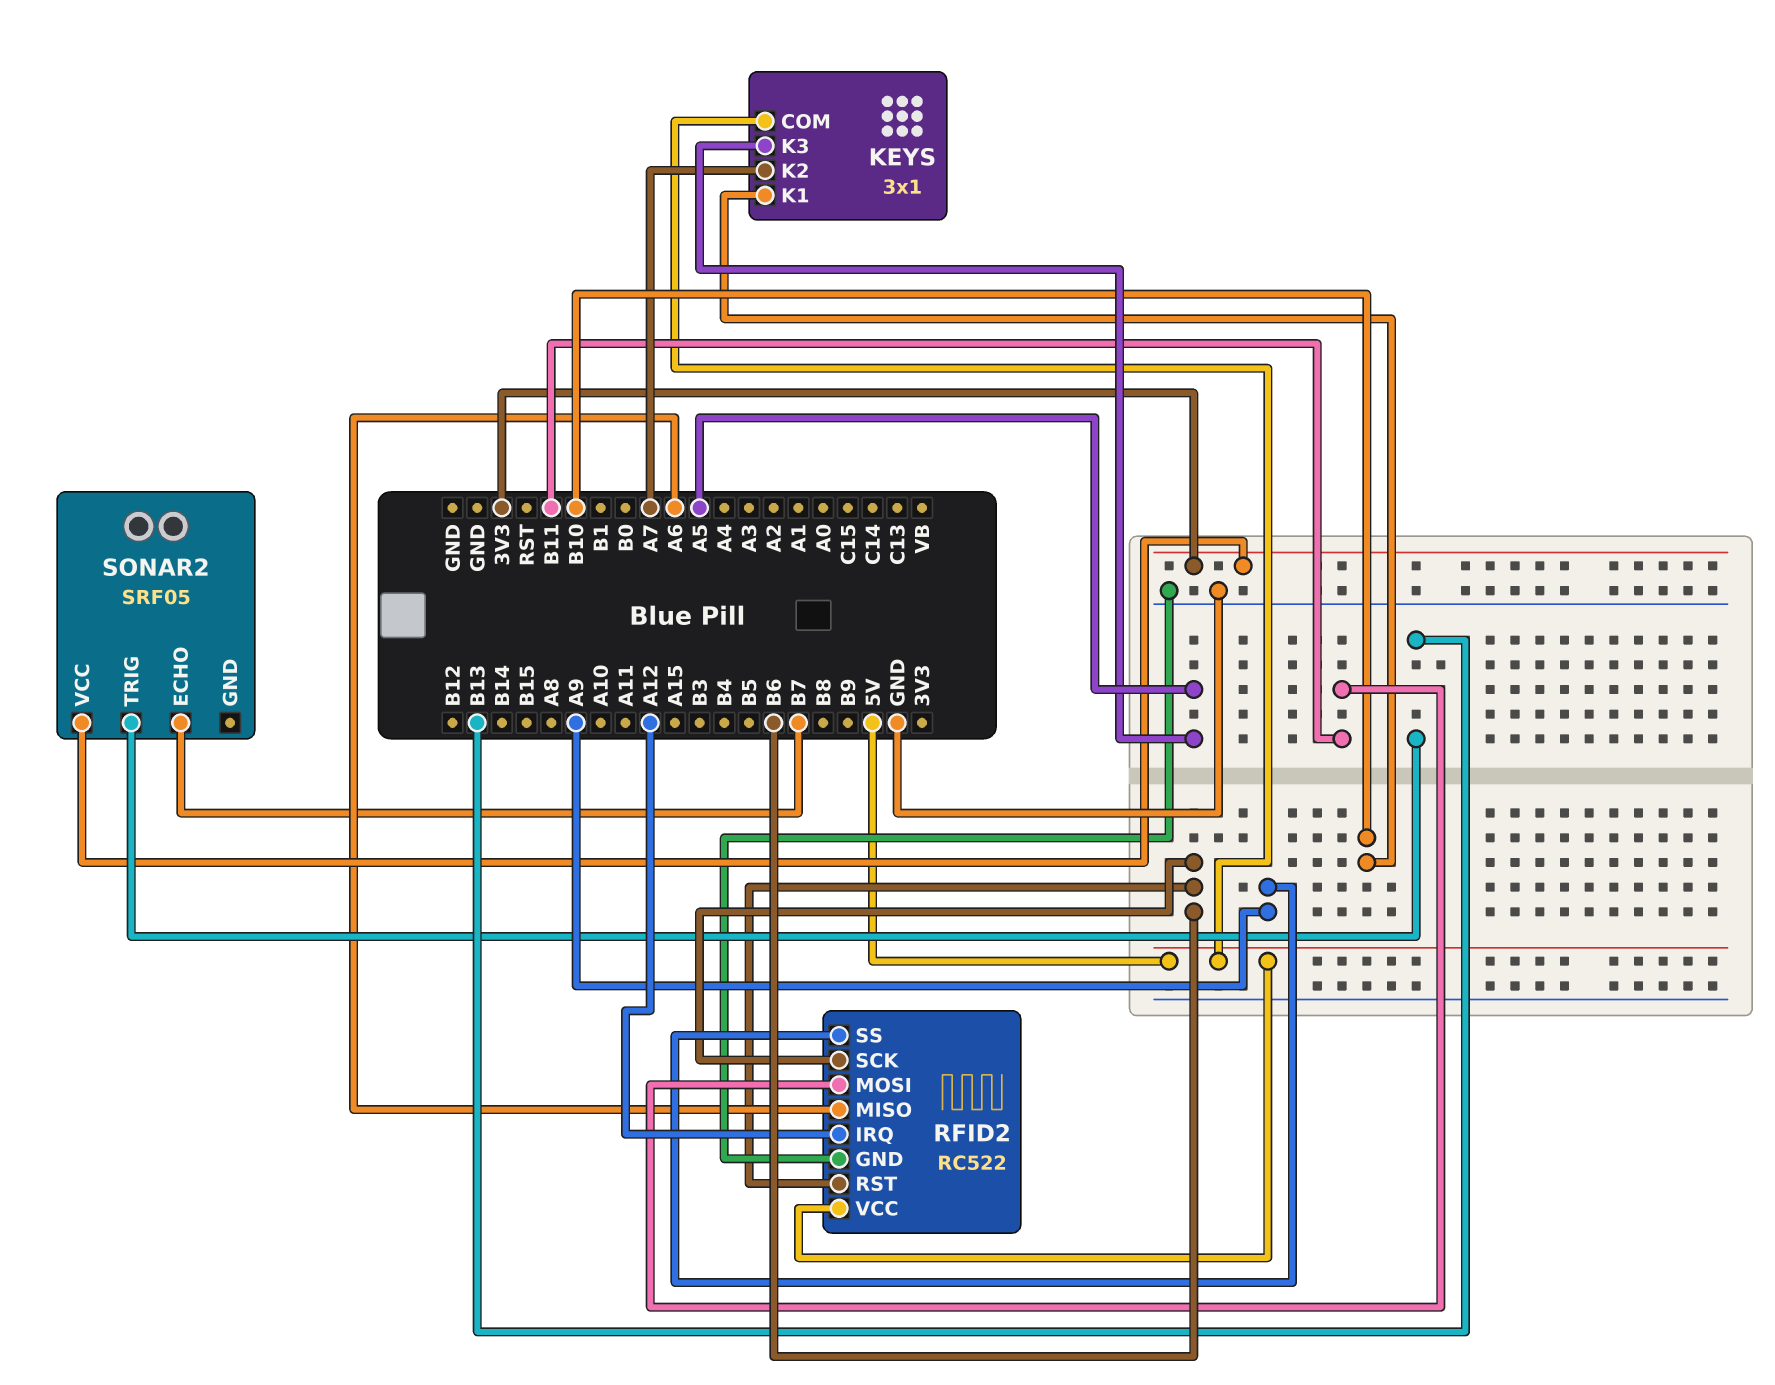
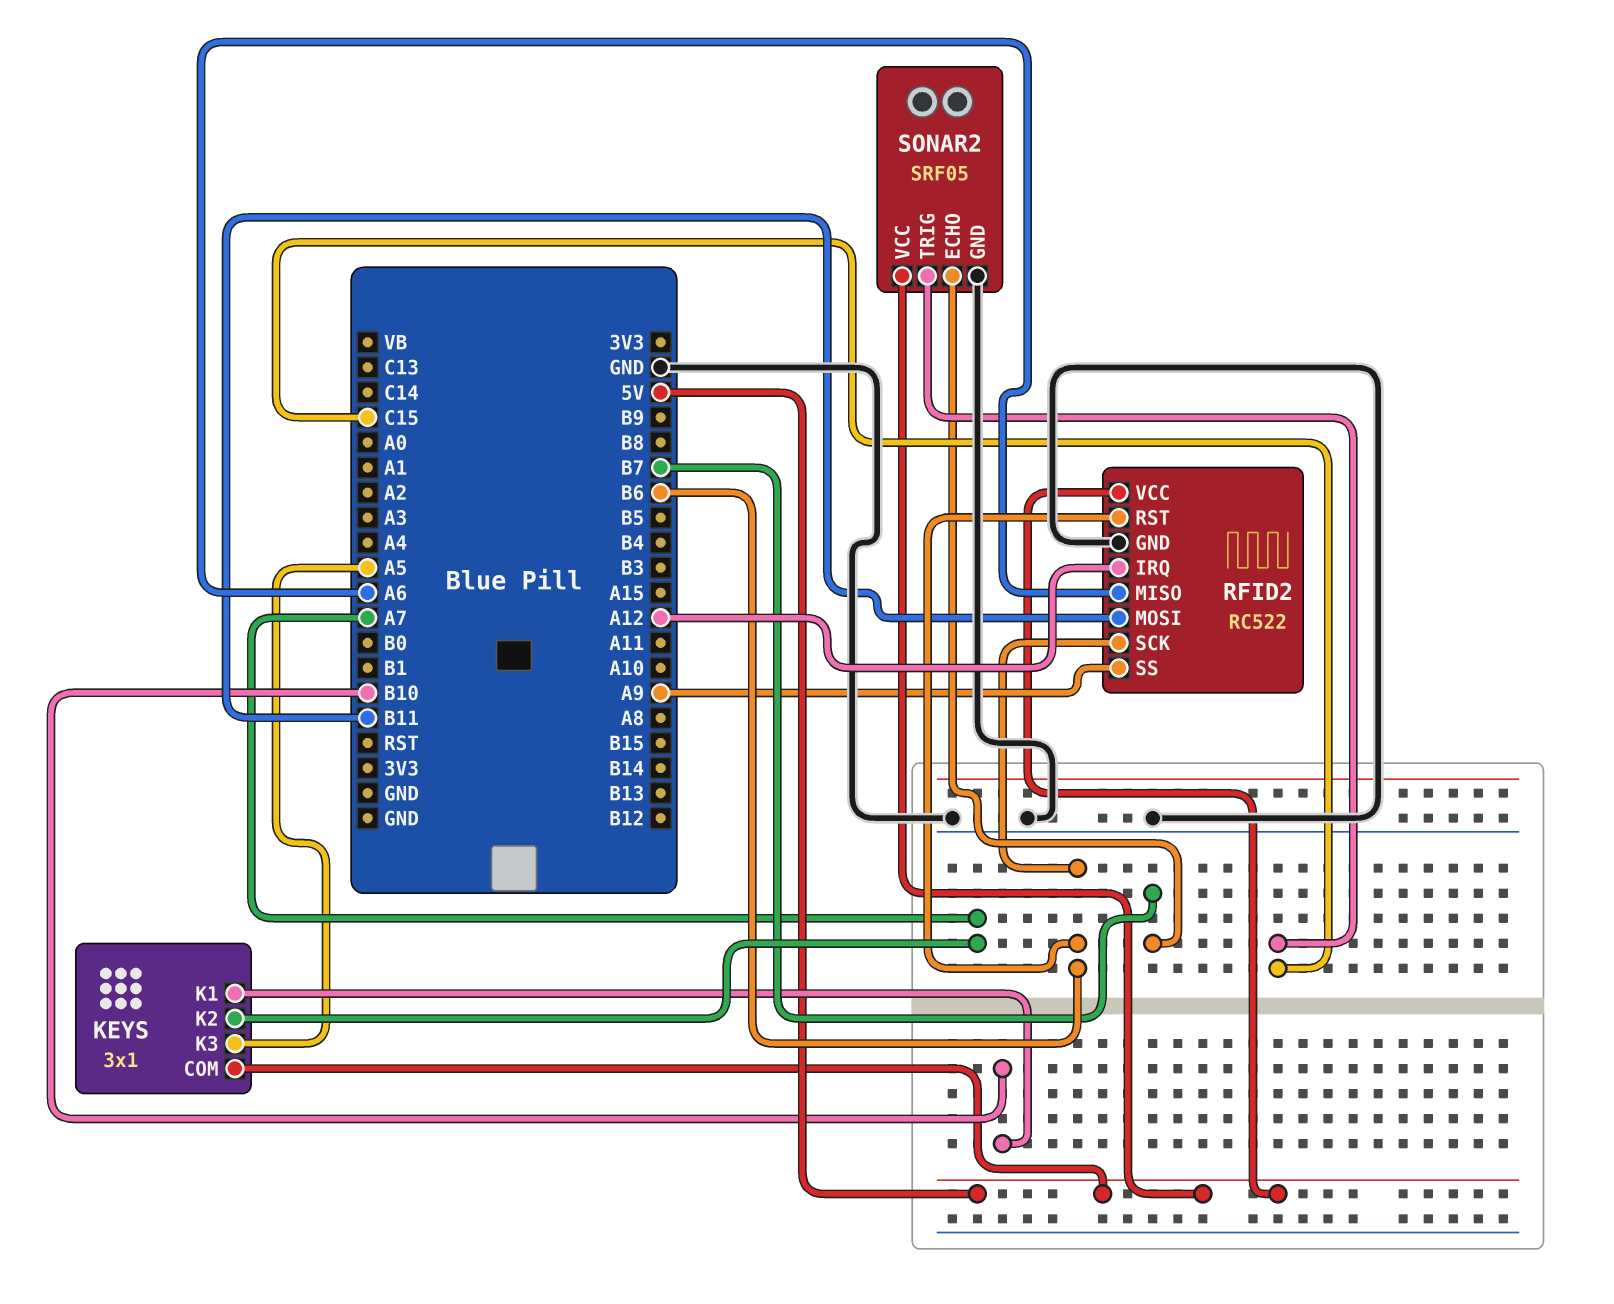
SONAR2 pin GND: none -> GND
SONAR2 pin TRIG: B13 -> C15
SONAR2 pin VCC: 3V3 -> 5V

